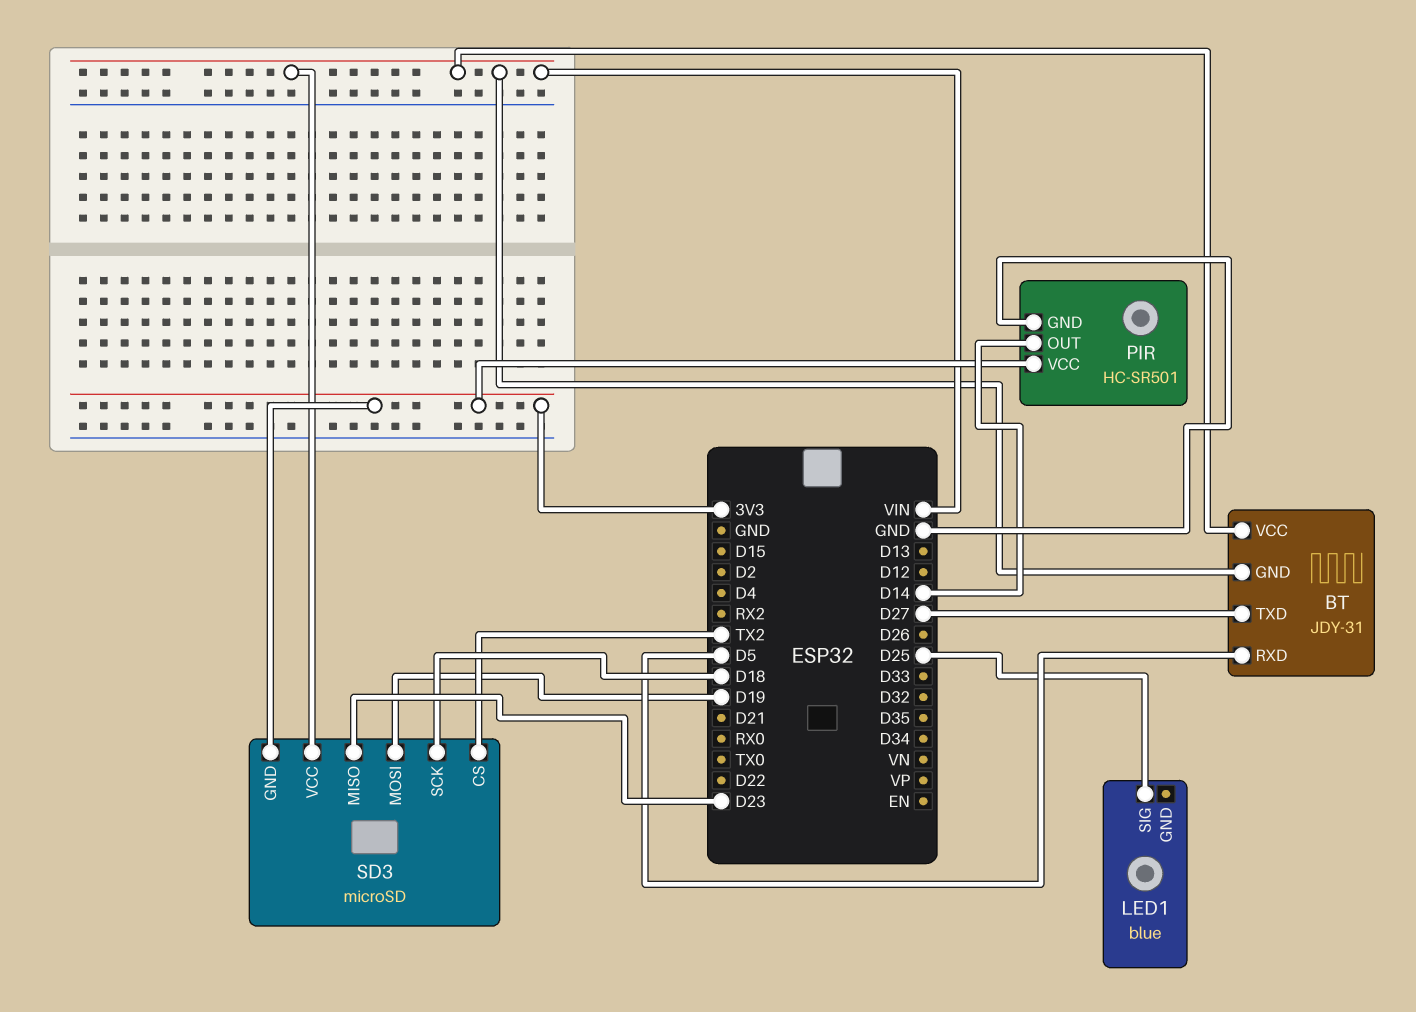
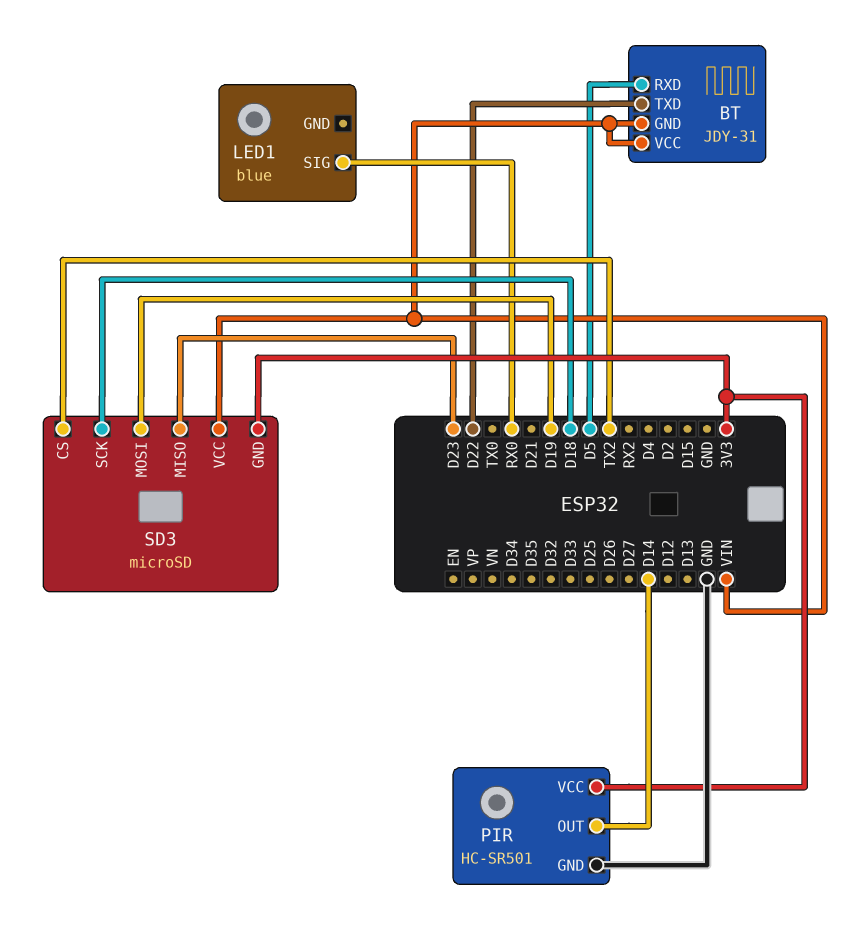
BT pin TXD: D27 -> D22
LED1 pin SIG: D25 -> RX0

